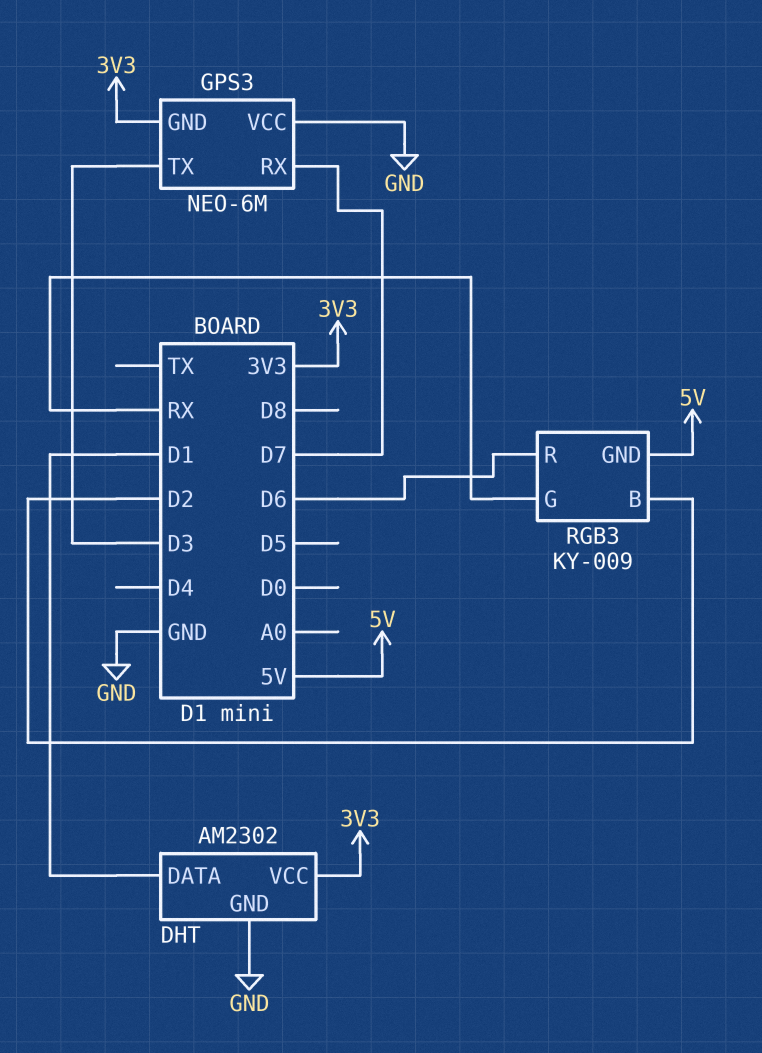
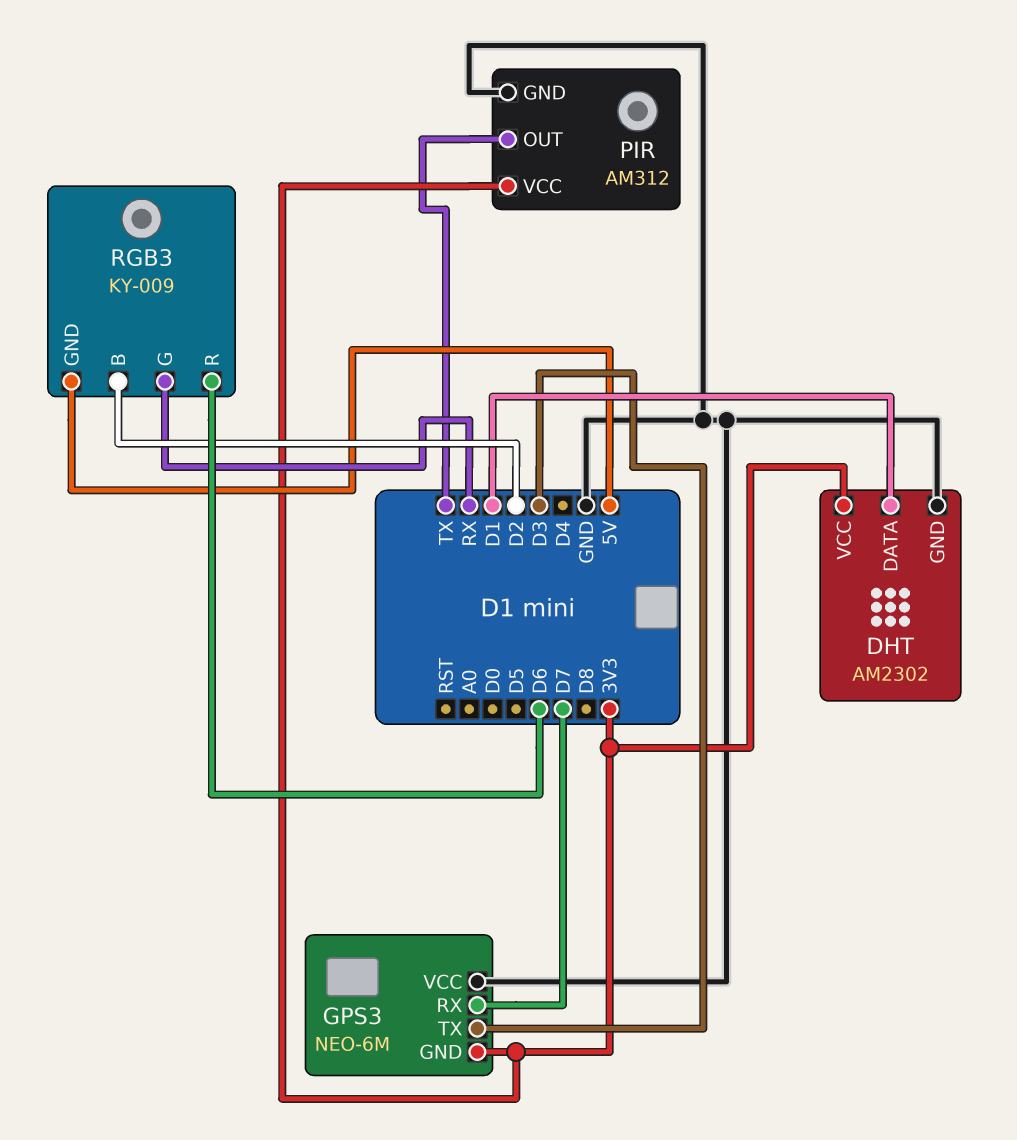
PIR: none -> AM312
PIR pin GND: none -> GND
PIR pin OUT: none -> TX
PIR pin VCC: none -> 3V3

